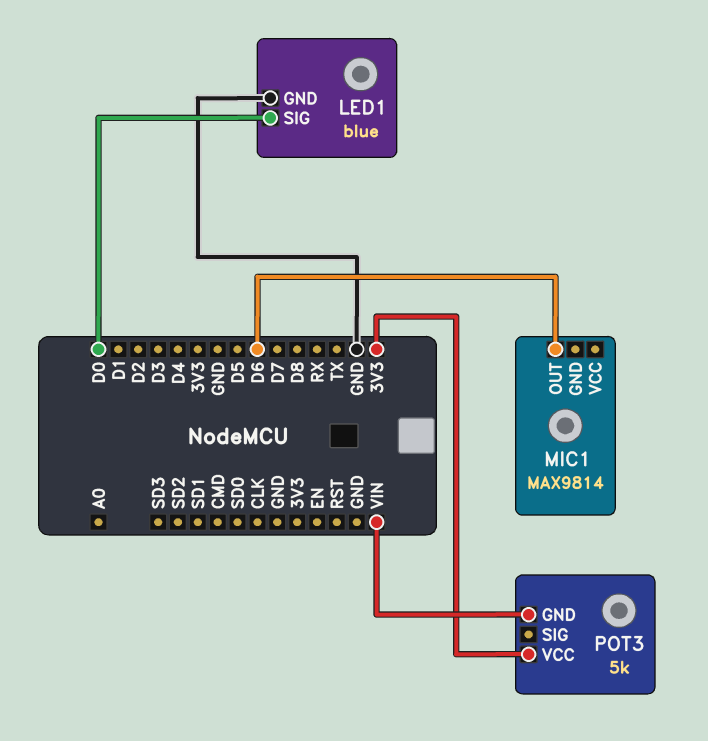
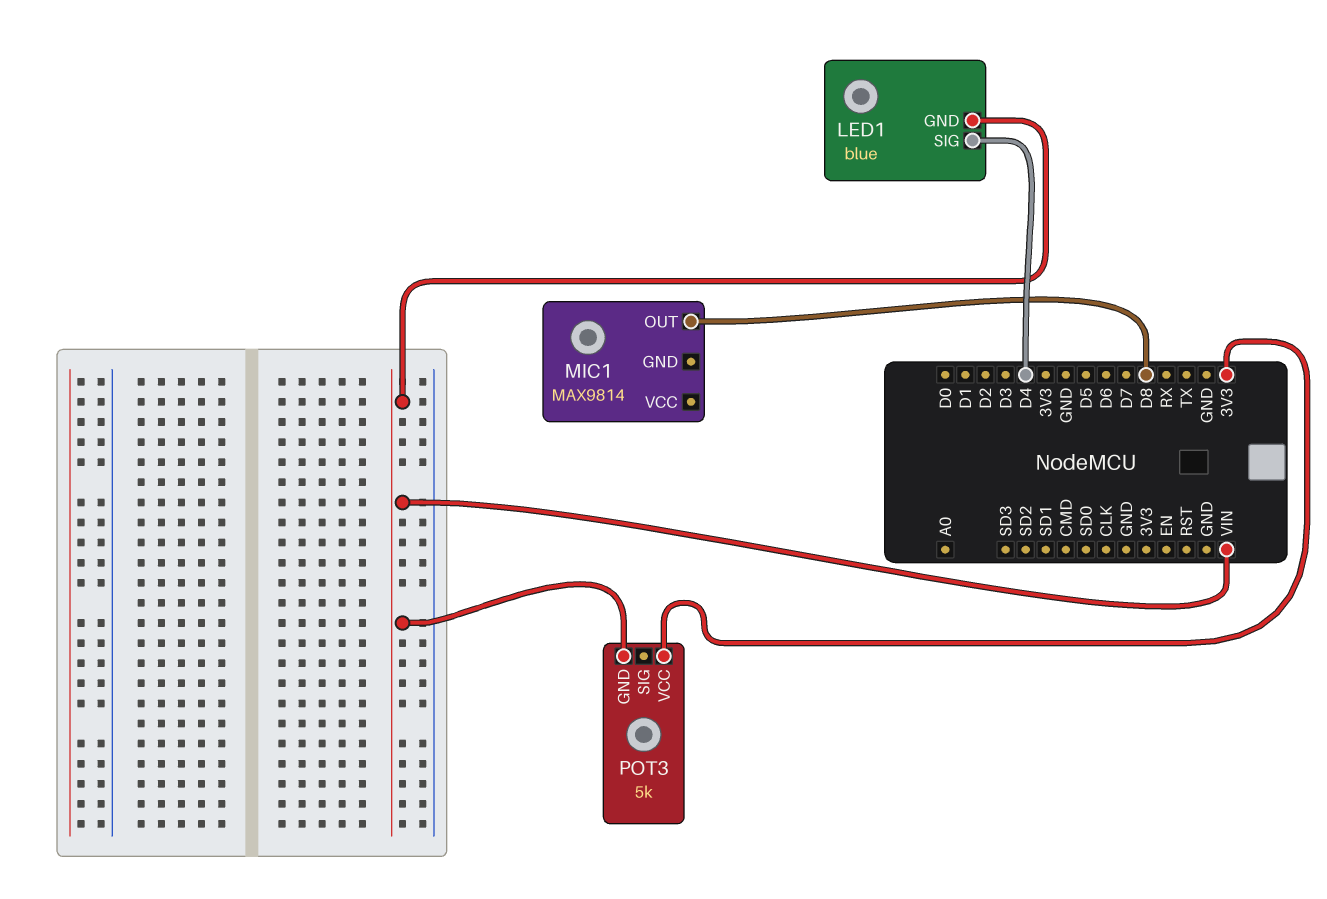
LED1 pin GND: GND -> VIN
LED1 pin SIG: D0 -> D4
MIC1 pin OUT: D6 -> D8

